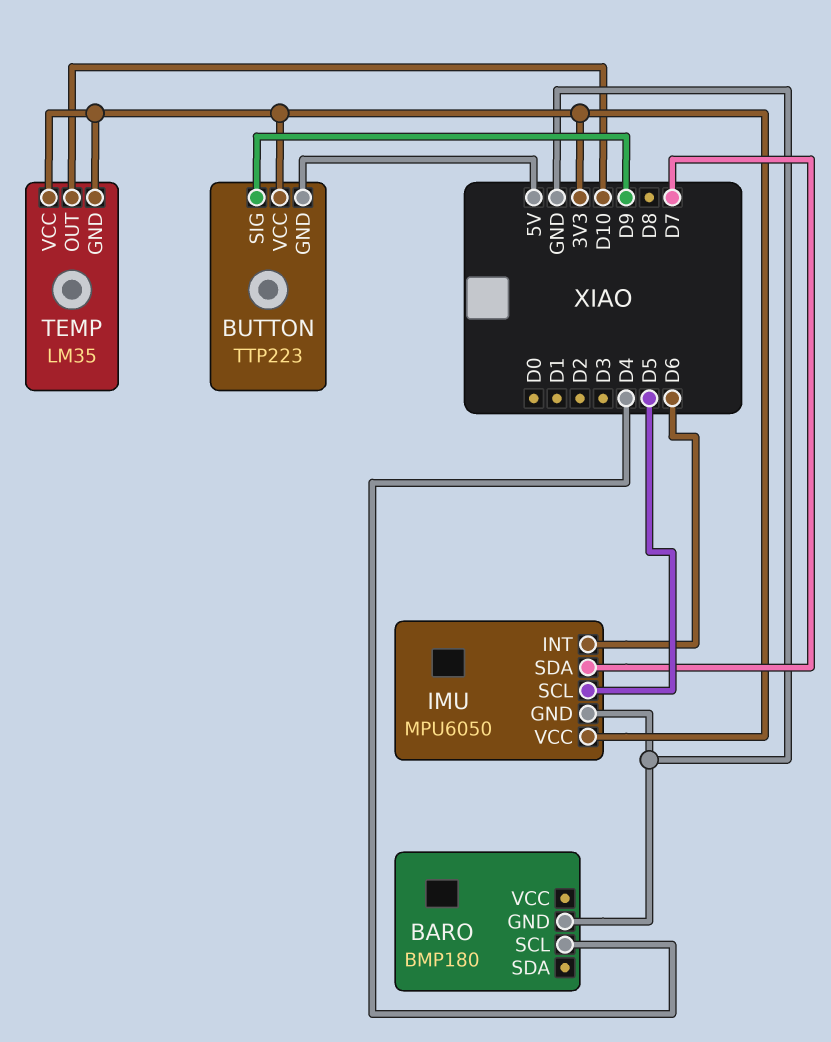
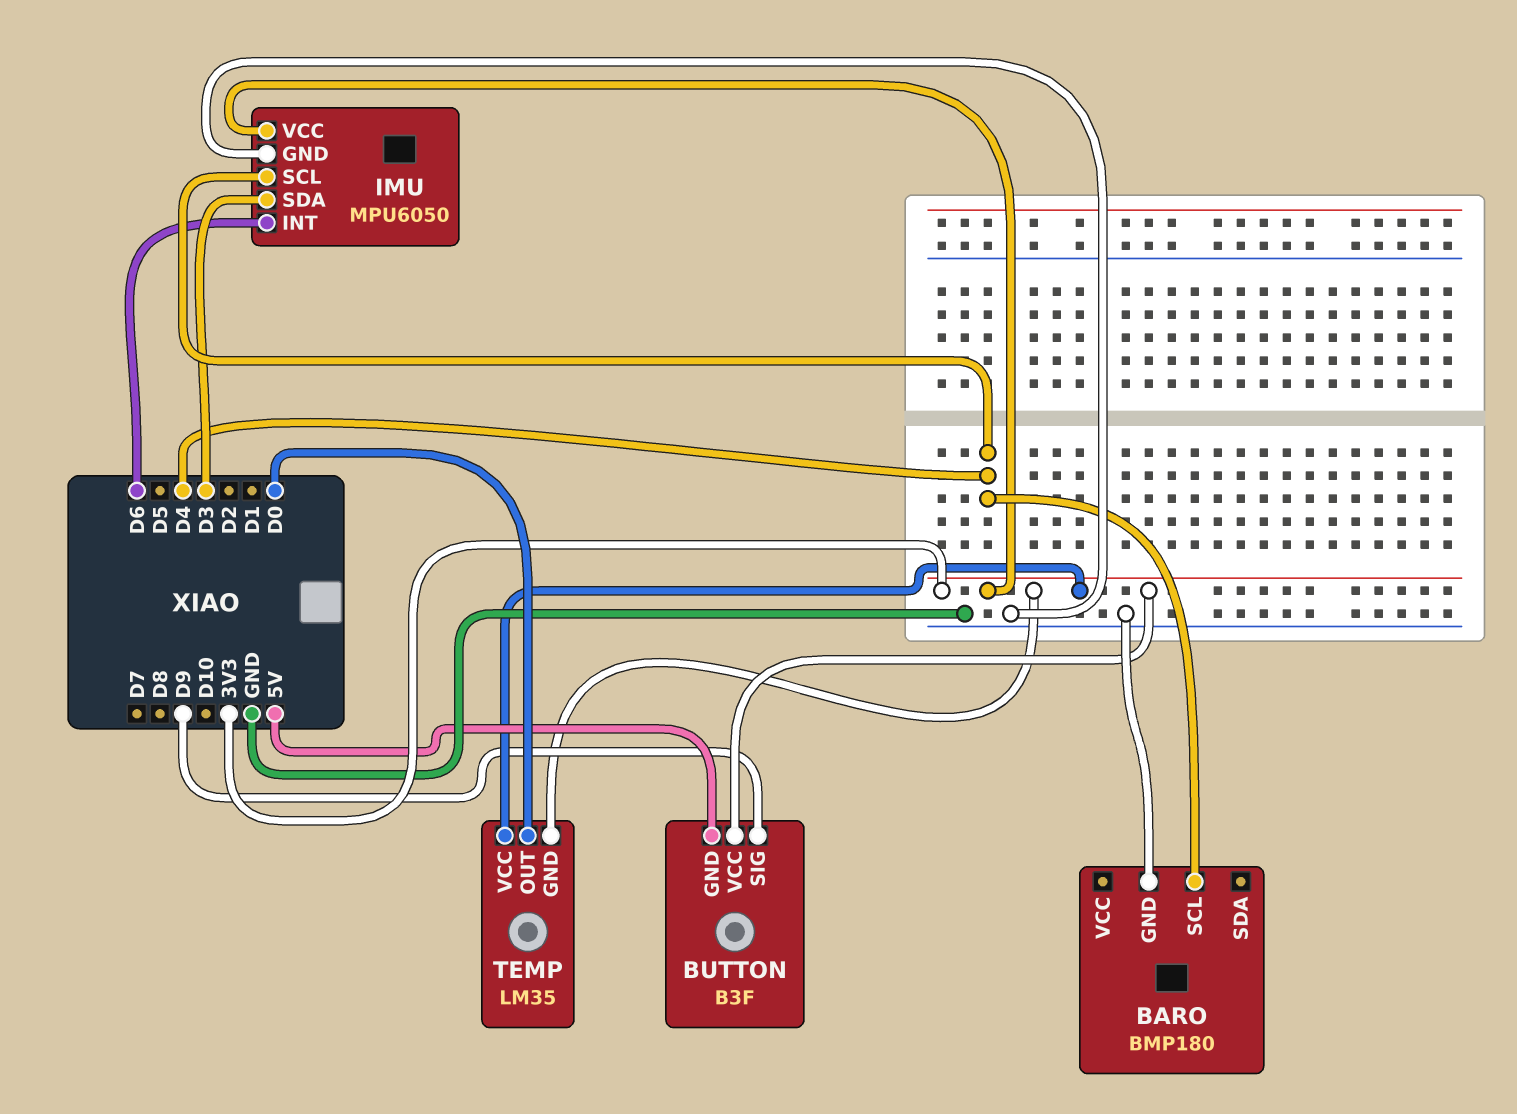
BUTTON: TTP223 -> B3F
IMU pin SCL: D5 -> D4
IMU pin SDA: D7 -> D3
TEMP pin OUT: D10 -> D0

